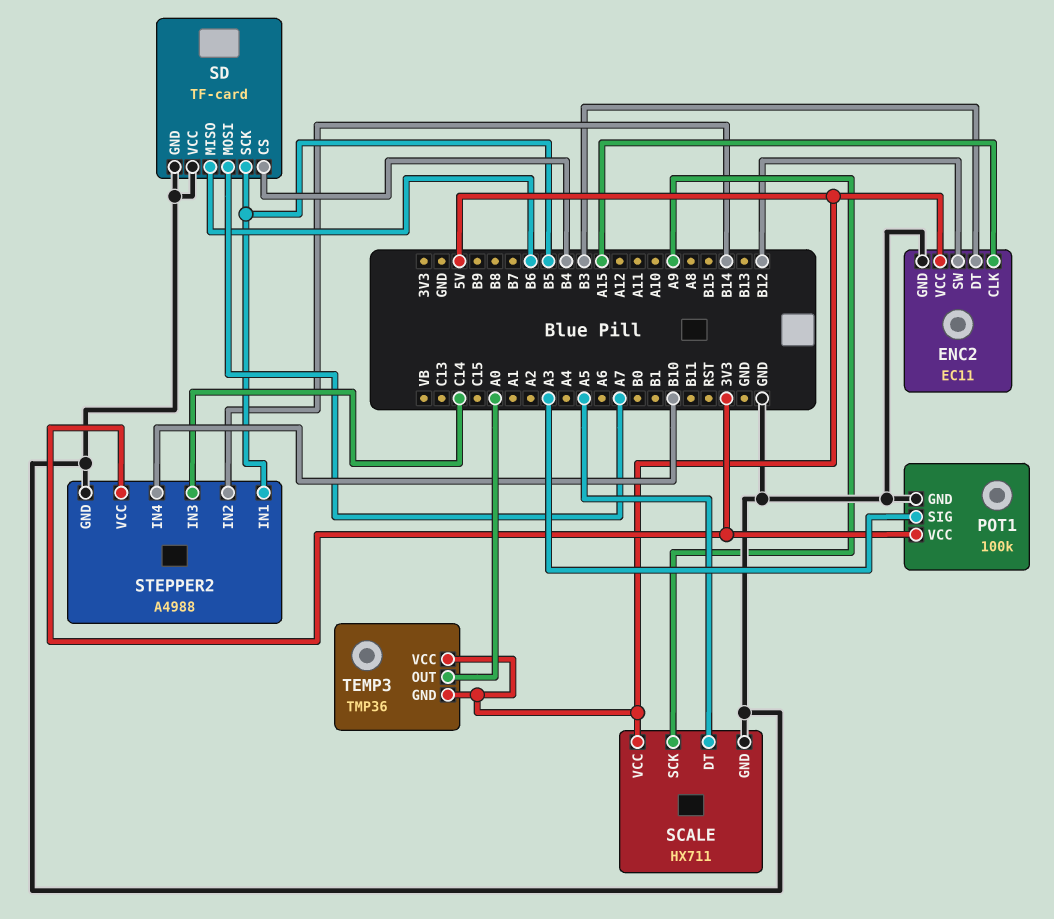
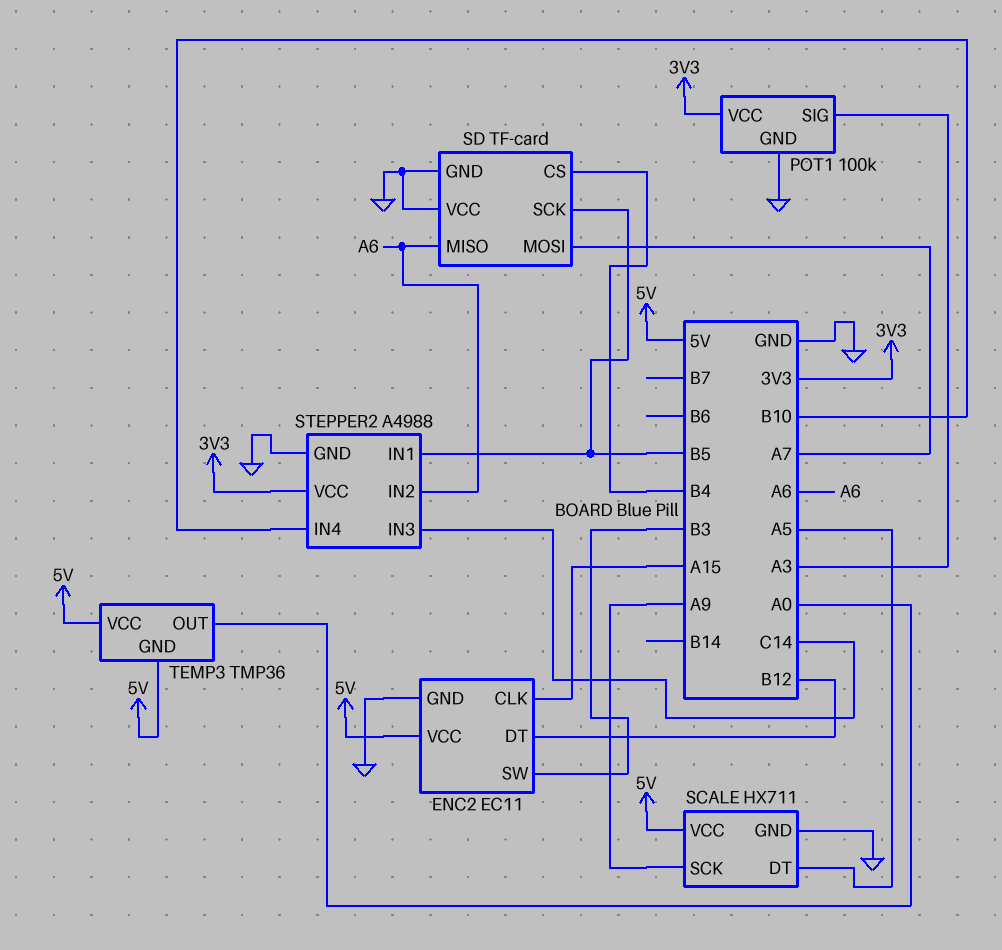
ENC2 pin DT: B3 -> B12
ENC2 pin SW: B12 -> B3
SD pin MISO: B6 -> A6
STEPPER2 pin IN2: B14 -> A6

